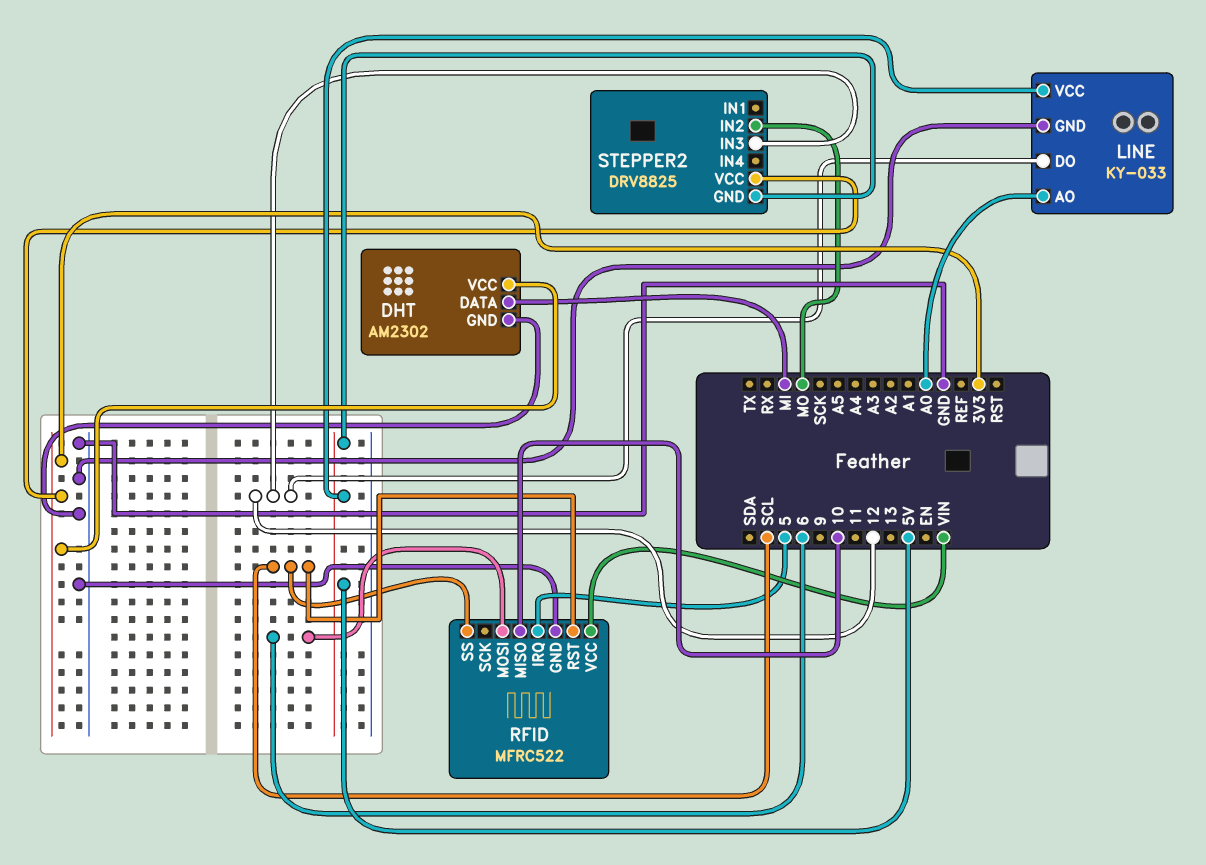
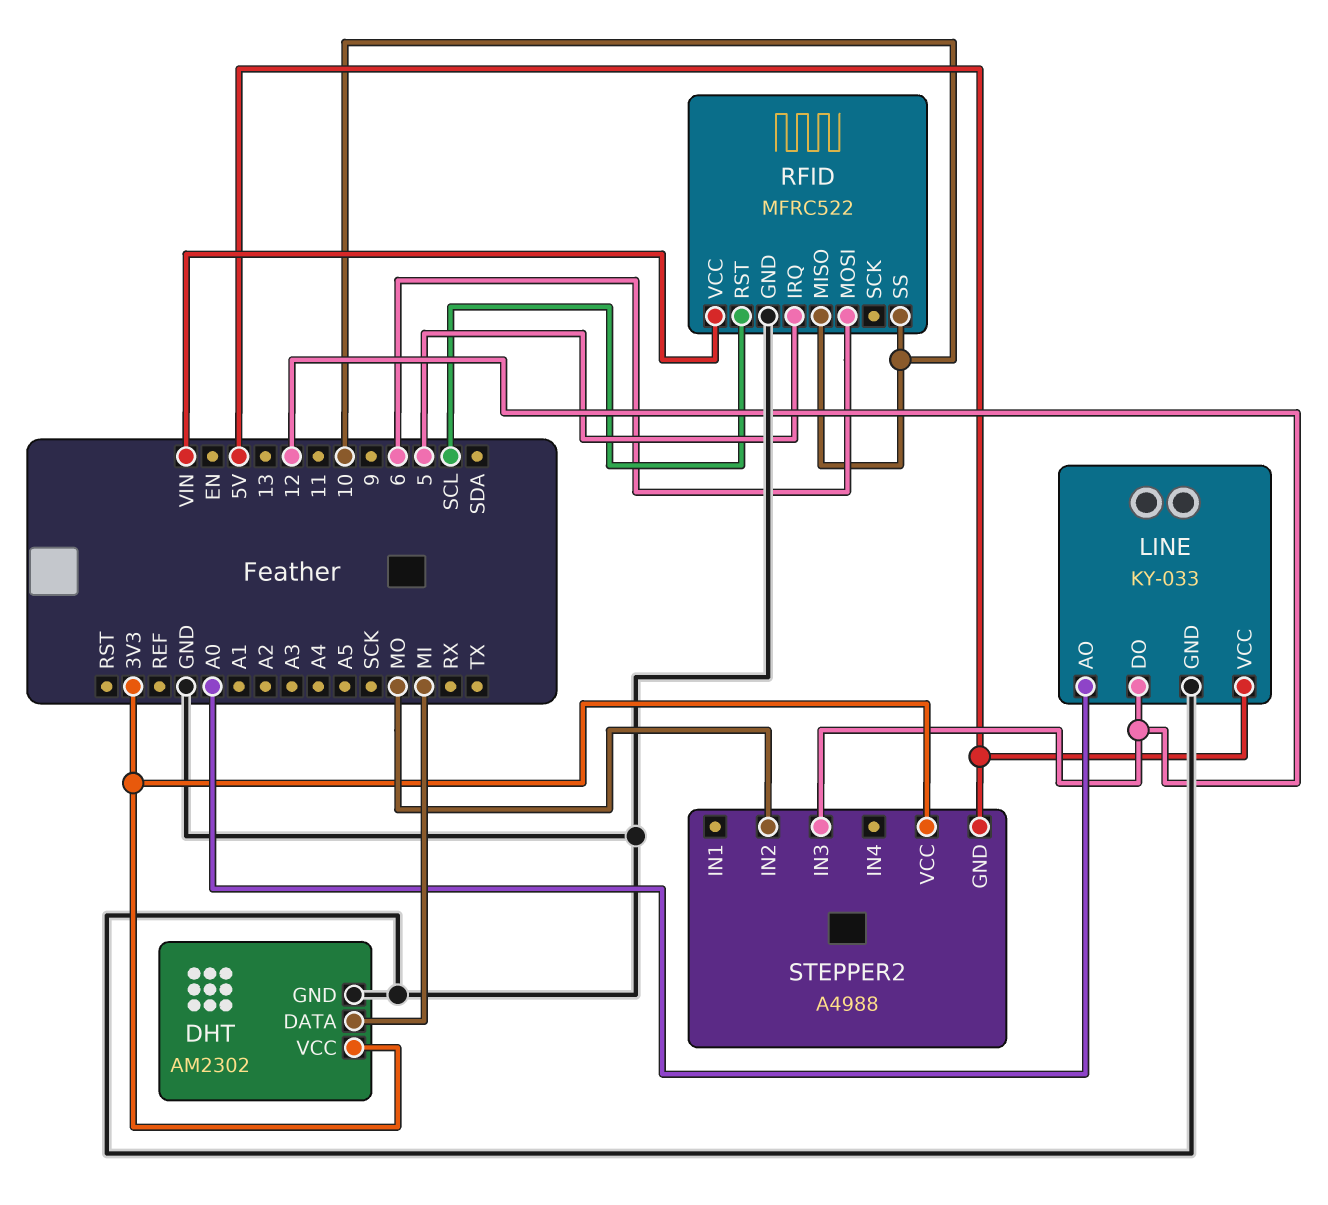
RFID pin SS: SCL -> 10
STEPPER2: DRV8825 -> A4988

